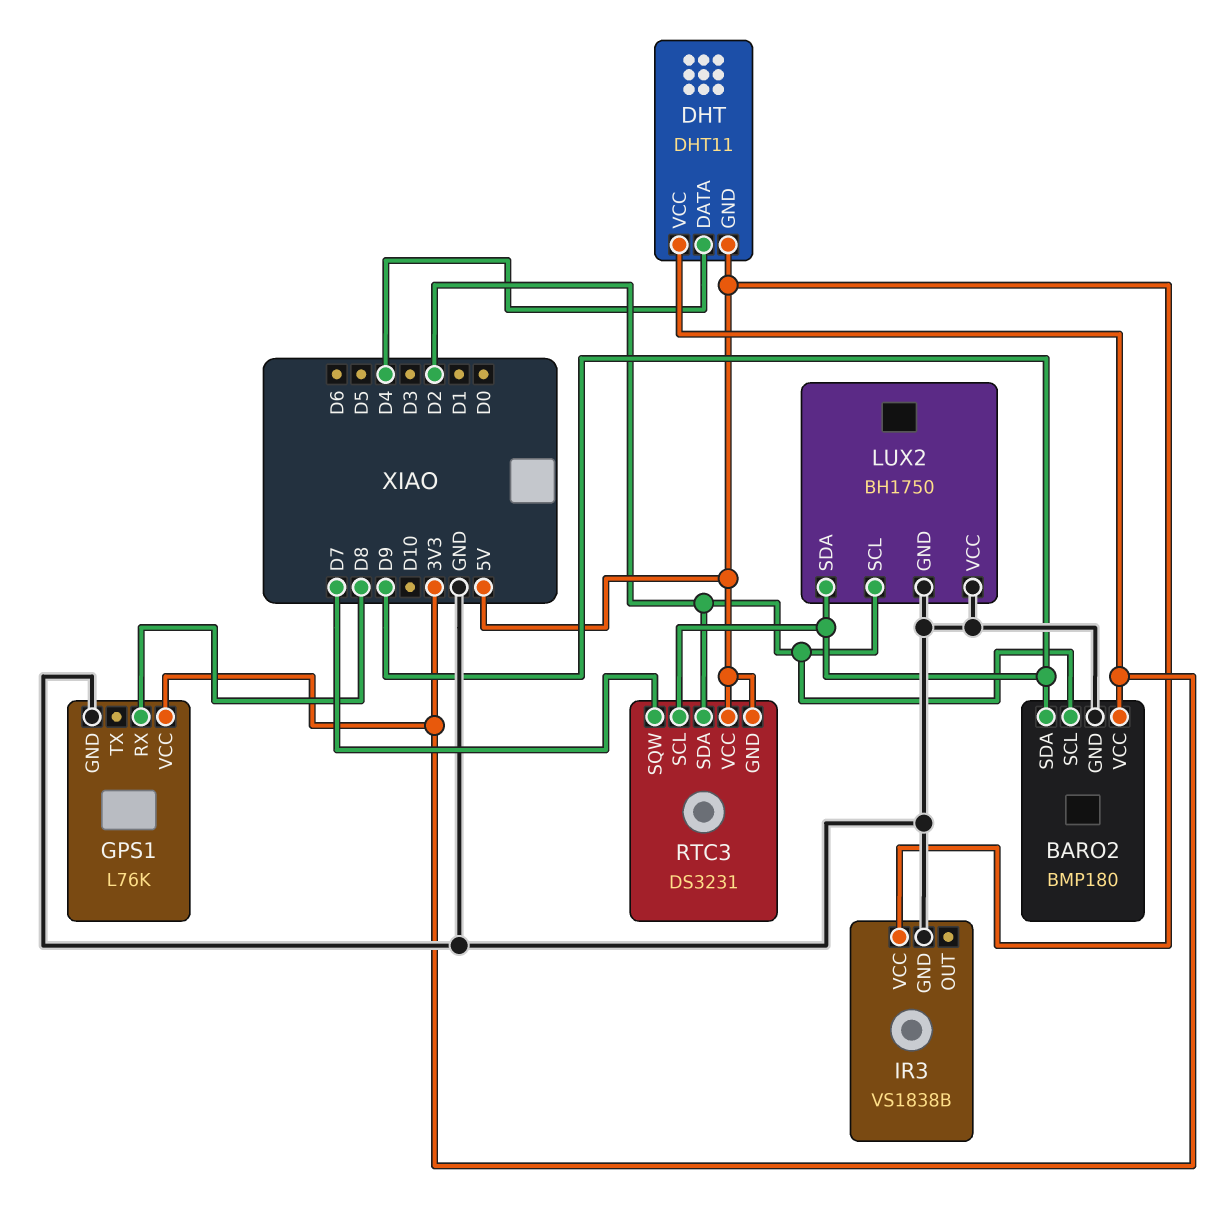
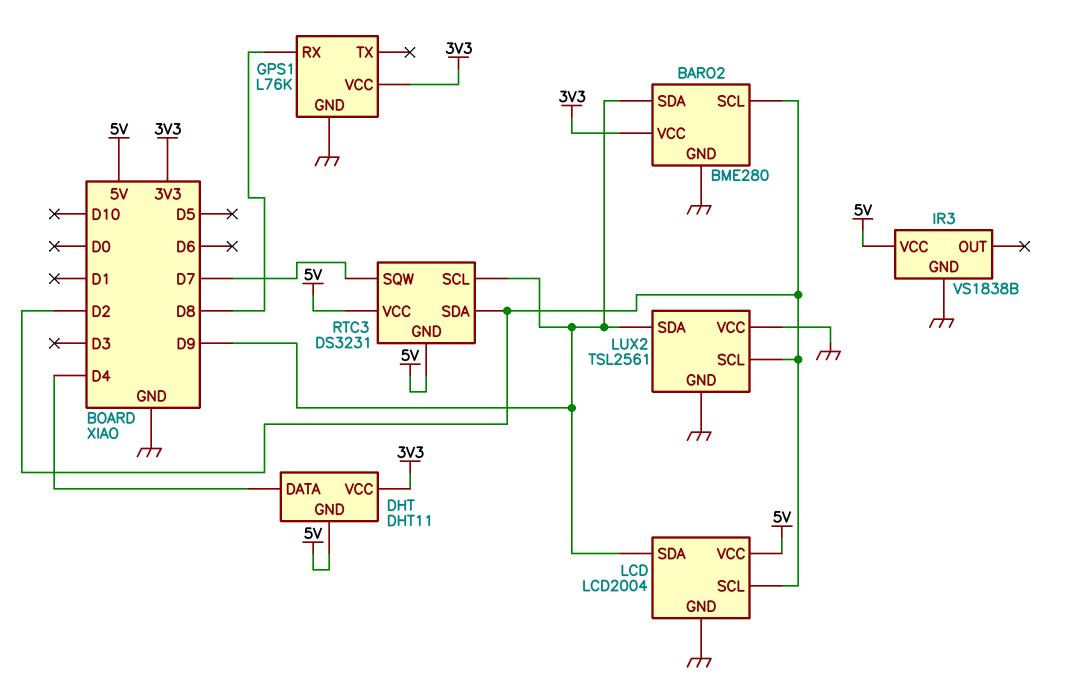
BARO2: BMP180 -> BME280
LCD: none -> LCD2004
LCD pin GND: none -> GND
LCD pin SCL: none -> D2
LCD pin SDA: none -> D9
LCD pin VCC: none -> 5V
LUX2: BH1750 -> TSL2561

